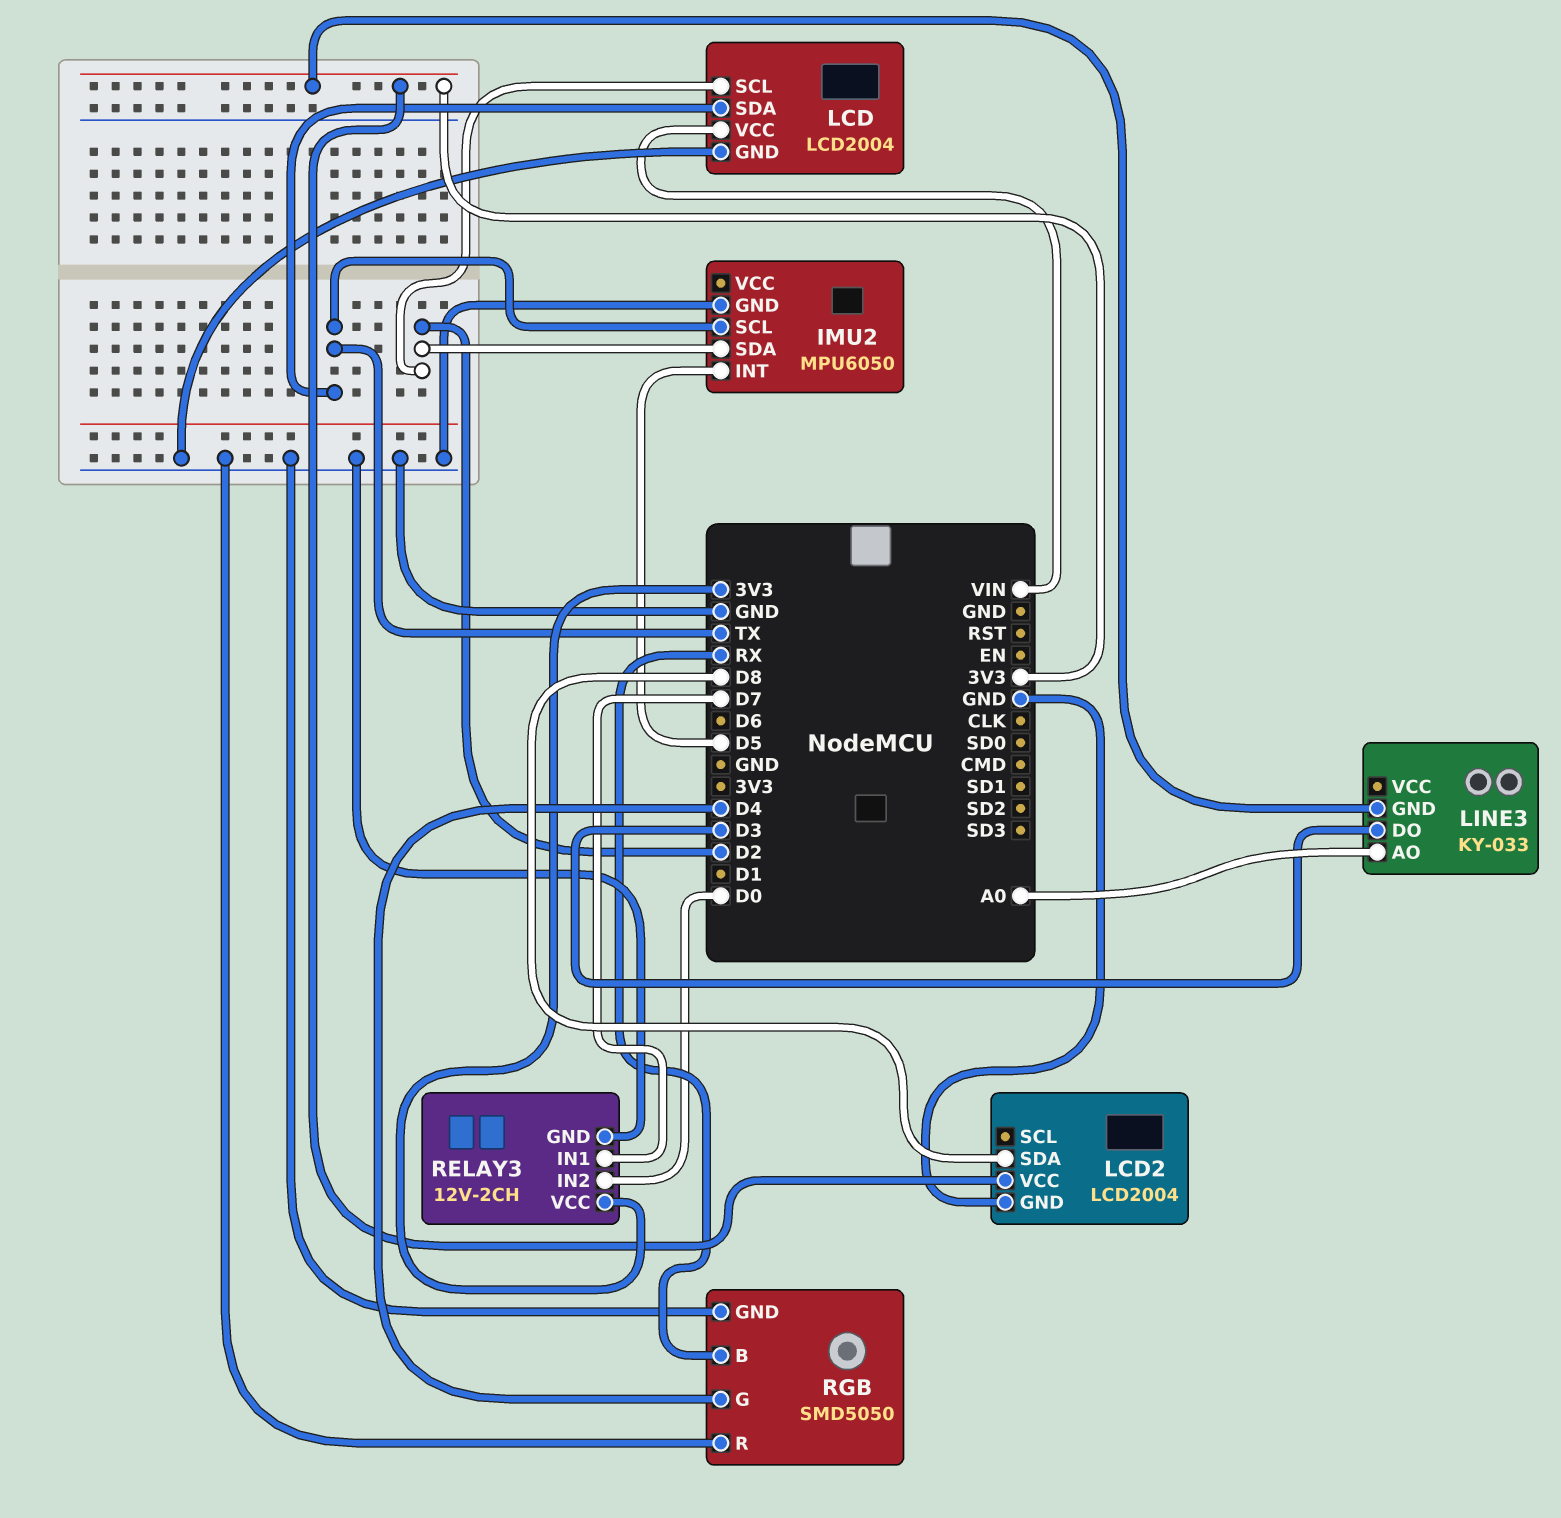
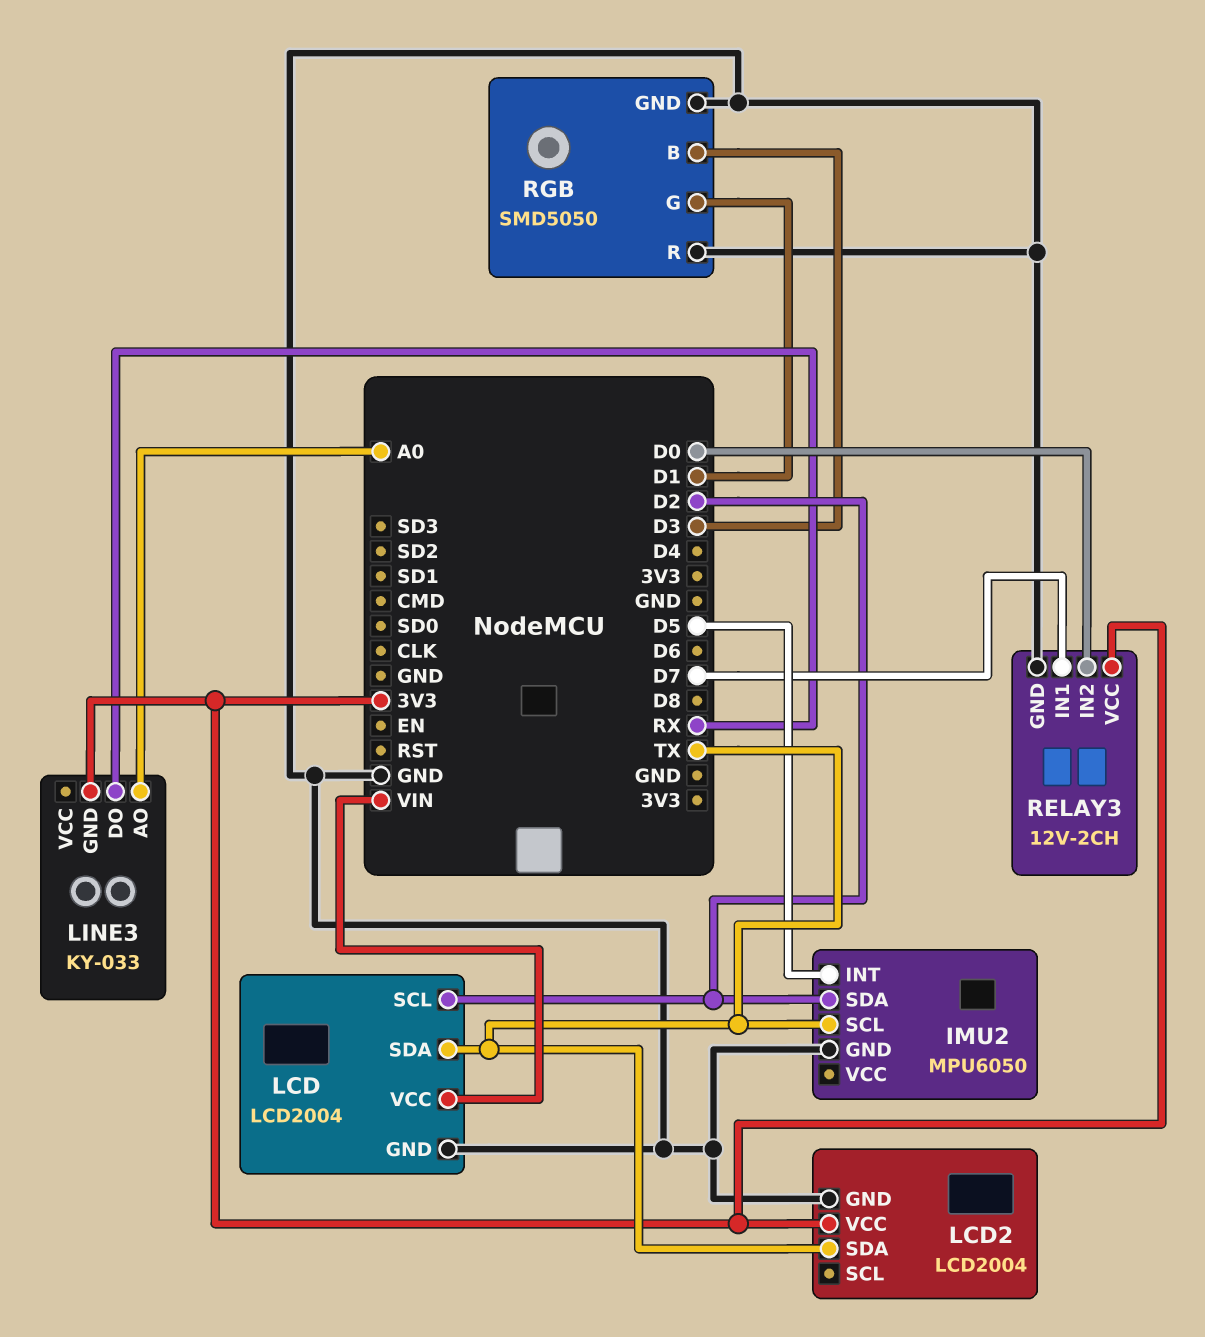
LCD2 pin SDA: D8 -> TX
LINE3 pin DO: D3 -> RX
RGB pin B: RX -> D3
RGB pin G: D4 -> D1

